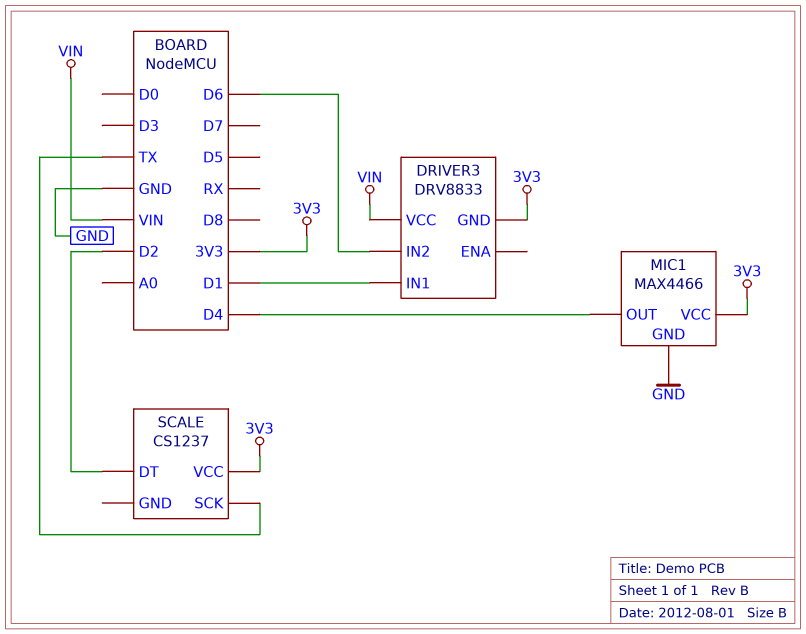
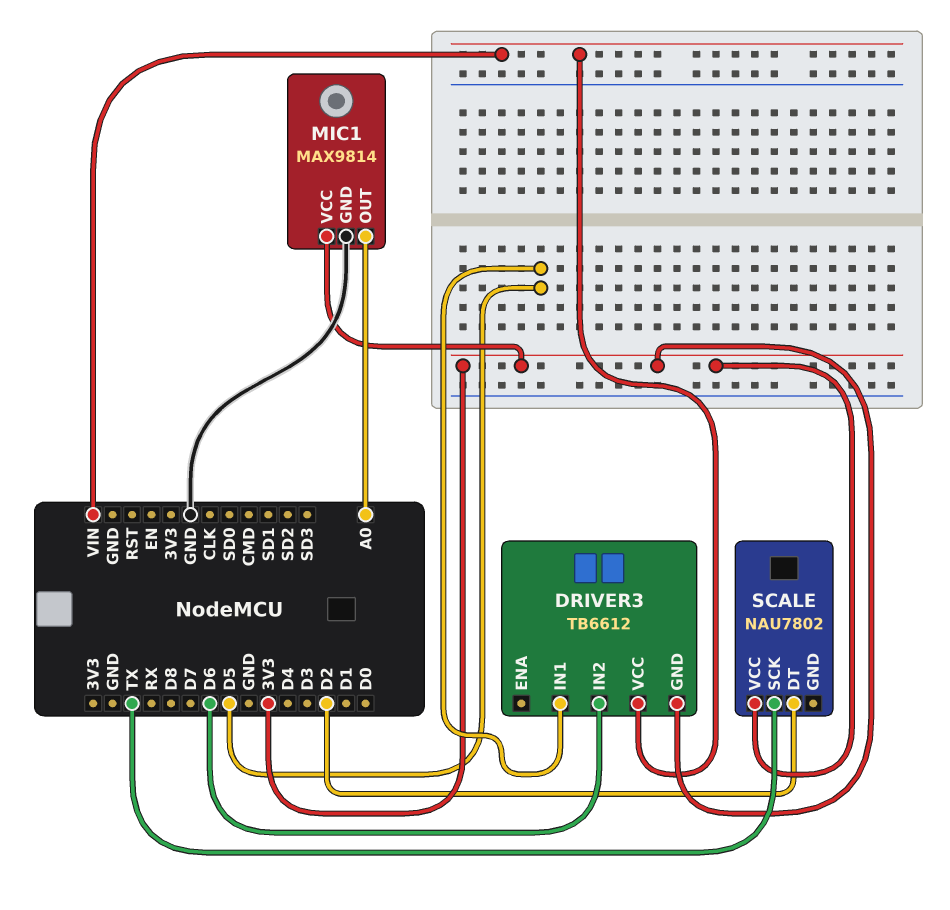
DRIVER3: DRV8833 -> TB6612
DRIVER3 pin IN1: D1 -> D5
MIC1: MAX4466 -> MAX9814
MIC1 pin OUT: D4 -> A0
SCALE: CS1237 -> NAU7802

